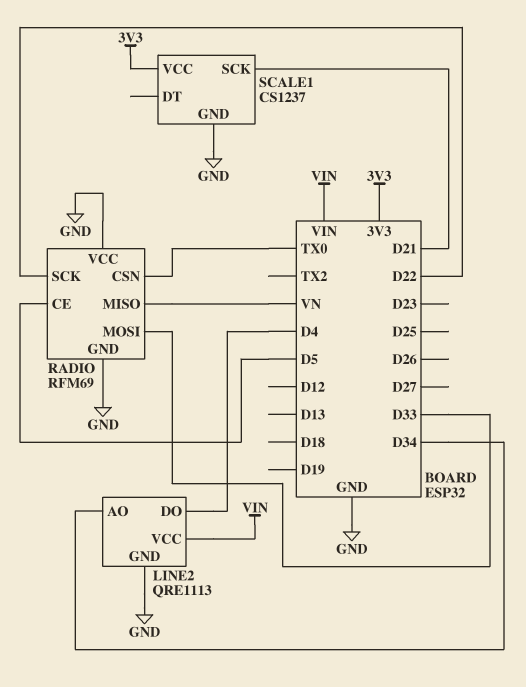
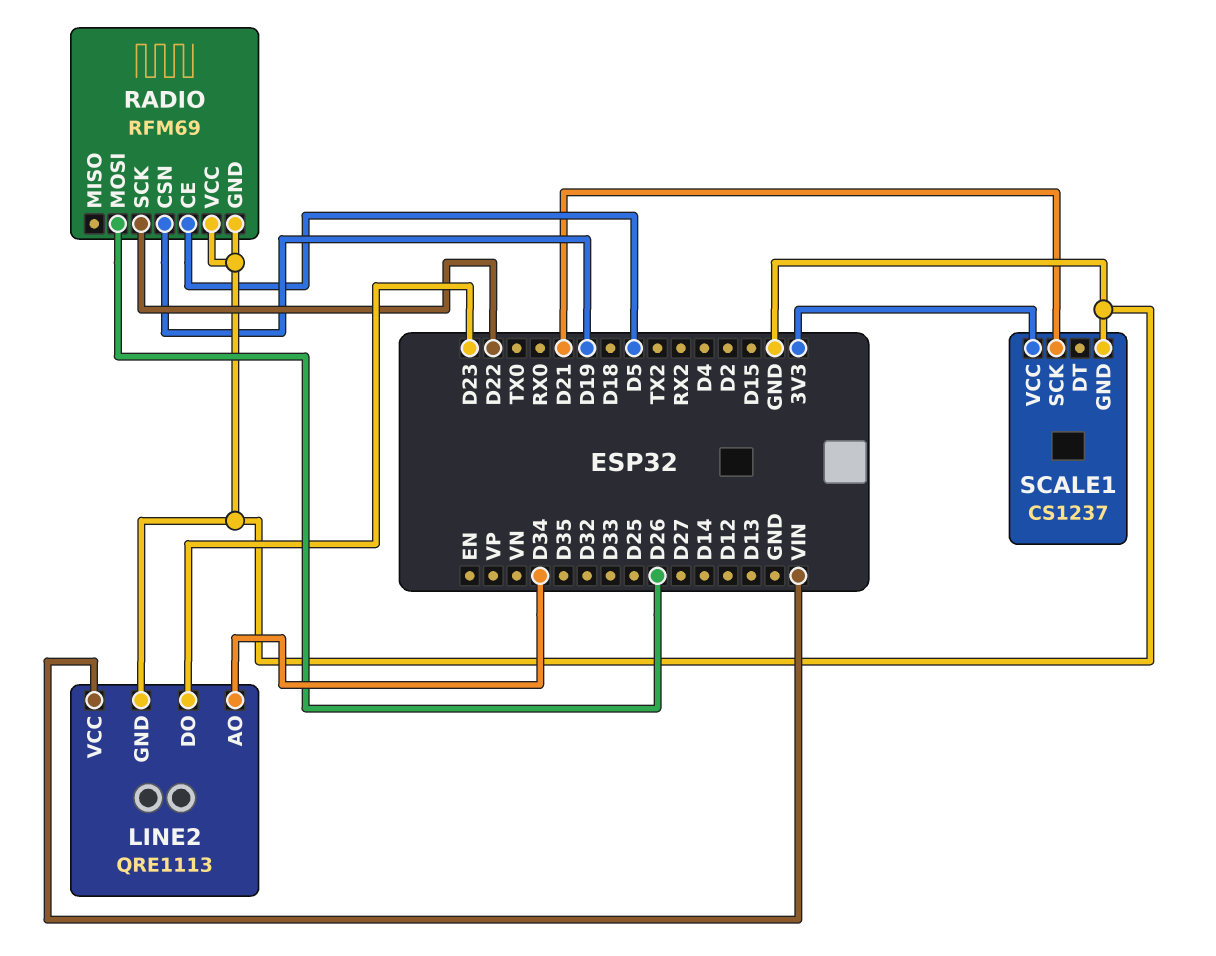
LINE2 pin DO: D4 -> D23
RADIO pin CSN: TX0 -> D19
RADIO pin MISO: VN -> none
RADIO pin MOSI: D33 -> D26

